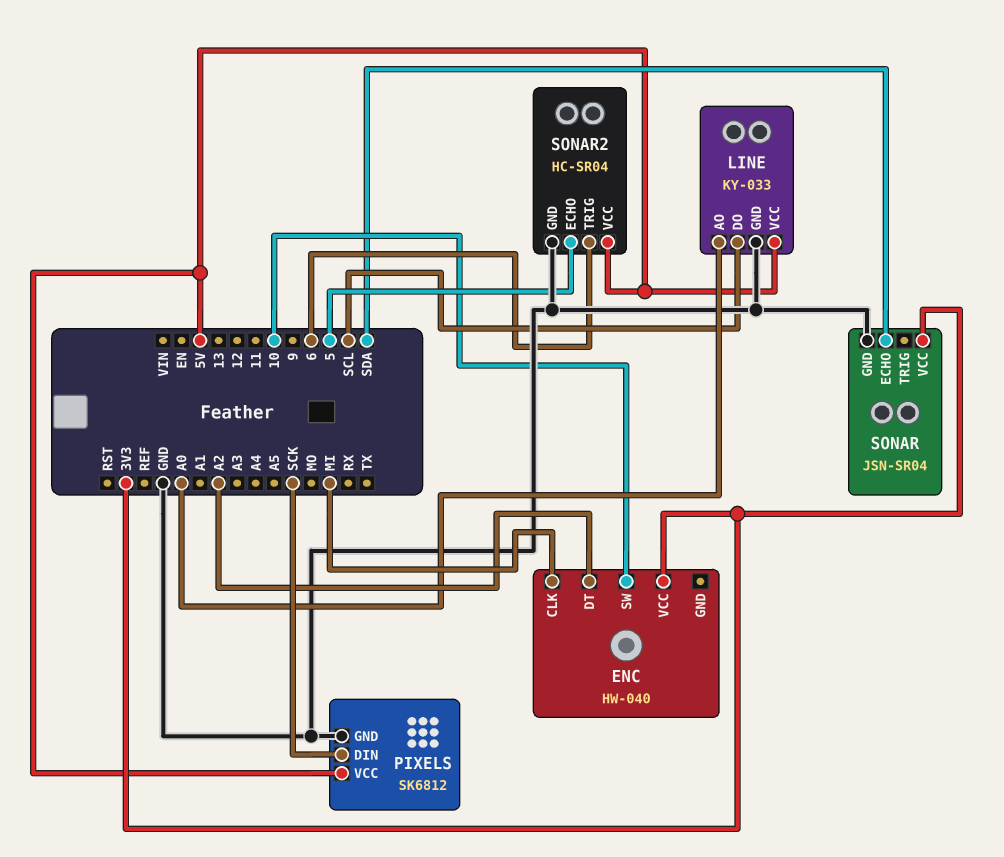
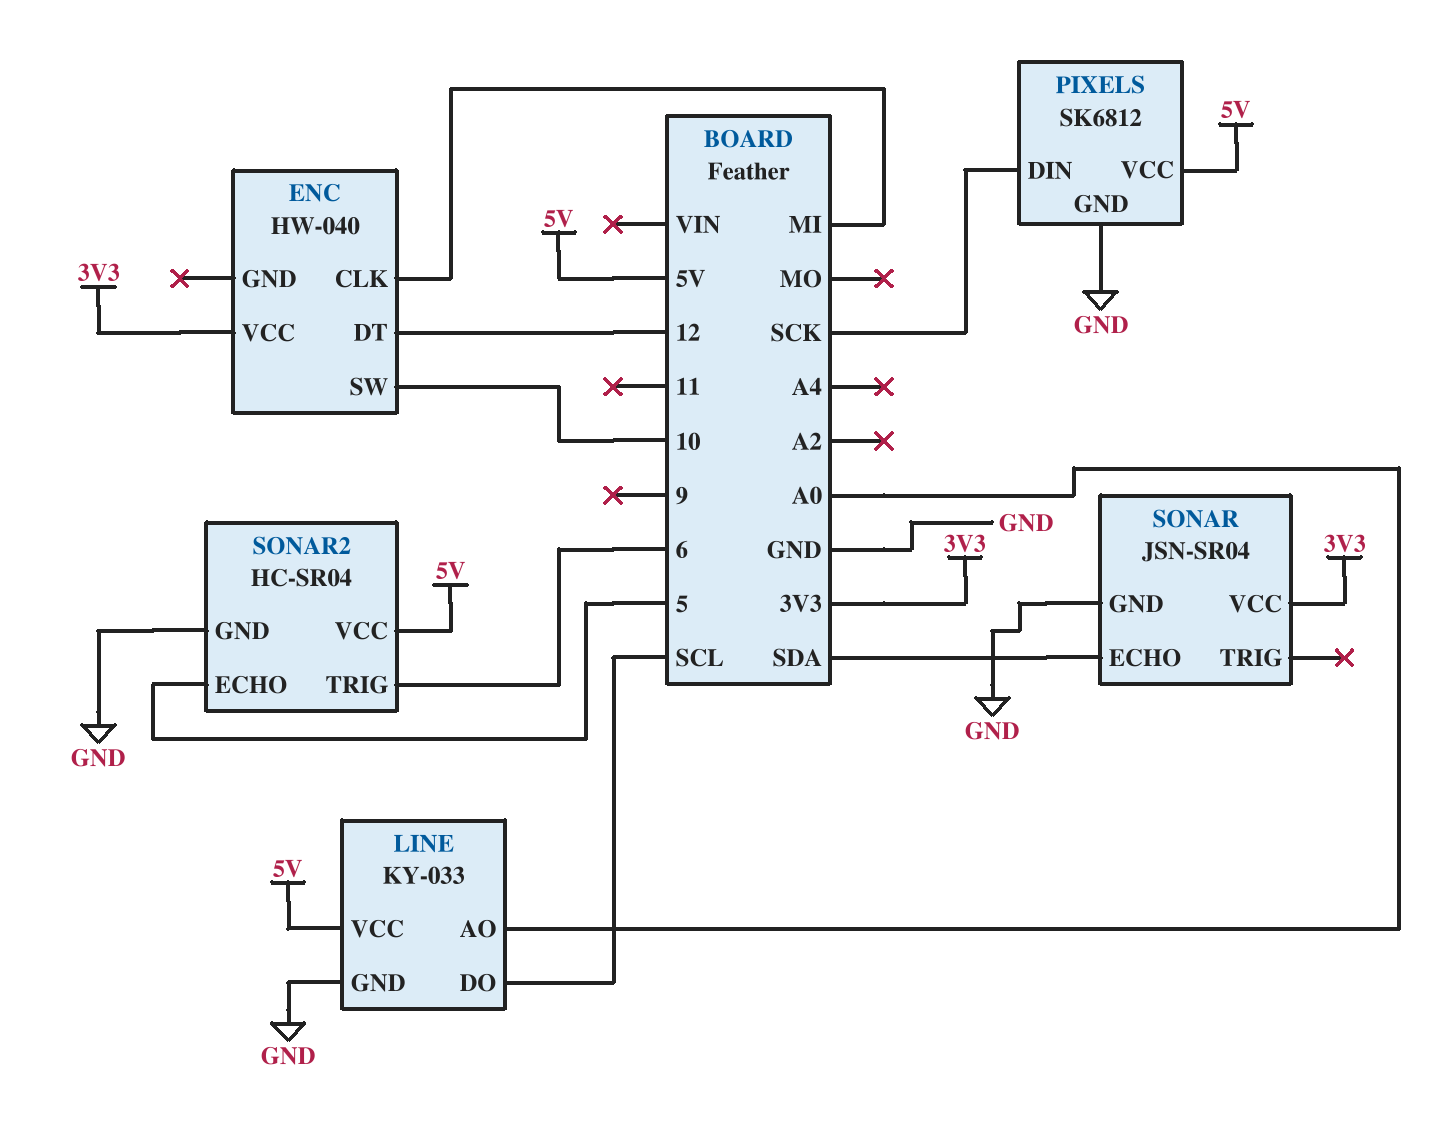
ENC pin DT: A2 -> 12

